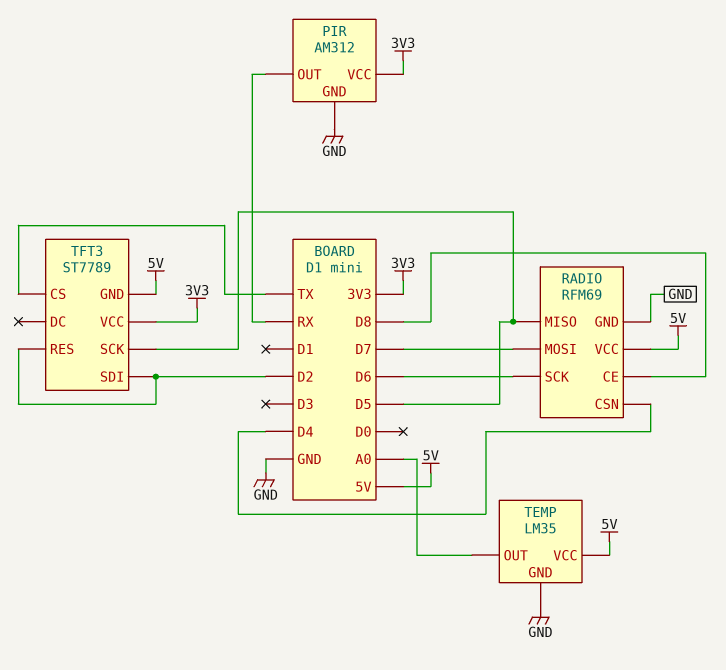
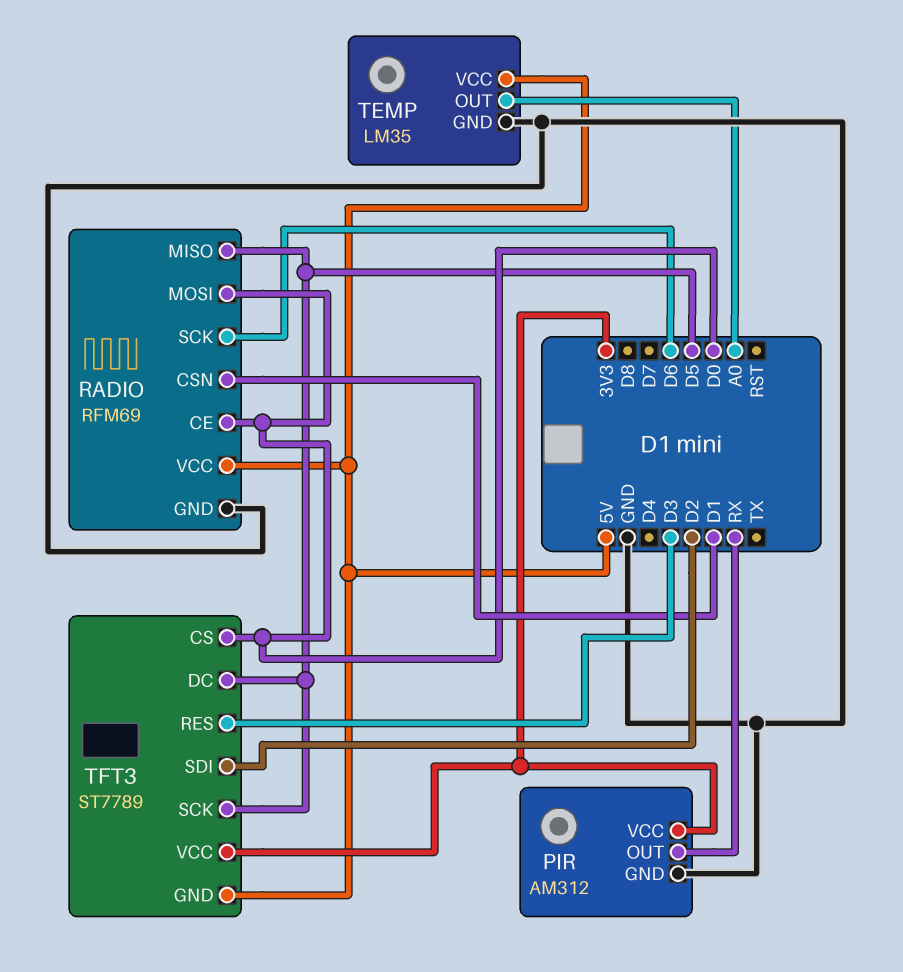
RADIO pin CE: D8 -> D0
RADIO pin CSN: D4 -> D1
RADIO pin MOSI: D7 -> D0
TFT3 pin CS: TX -> D0
TFT3 pin DC: none -> D5
TFT3 pin RES: D2 -> D3

